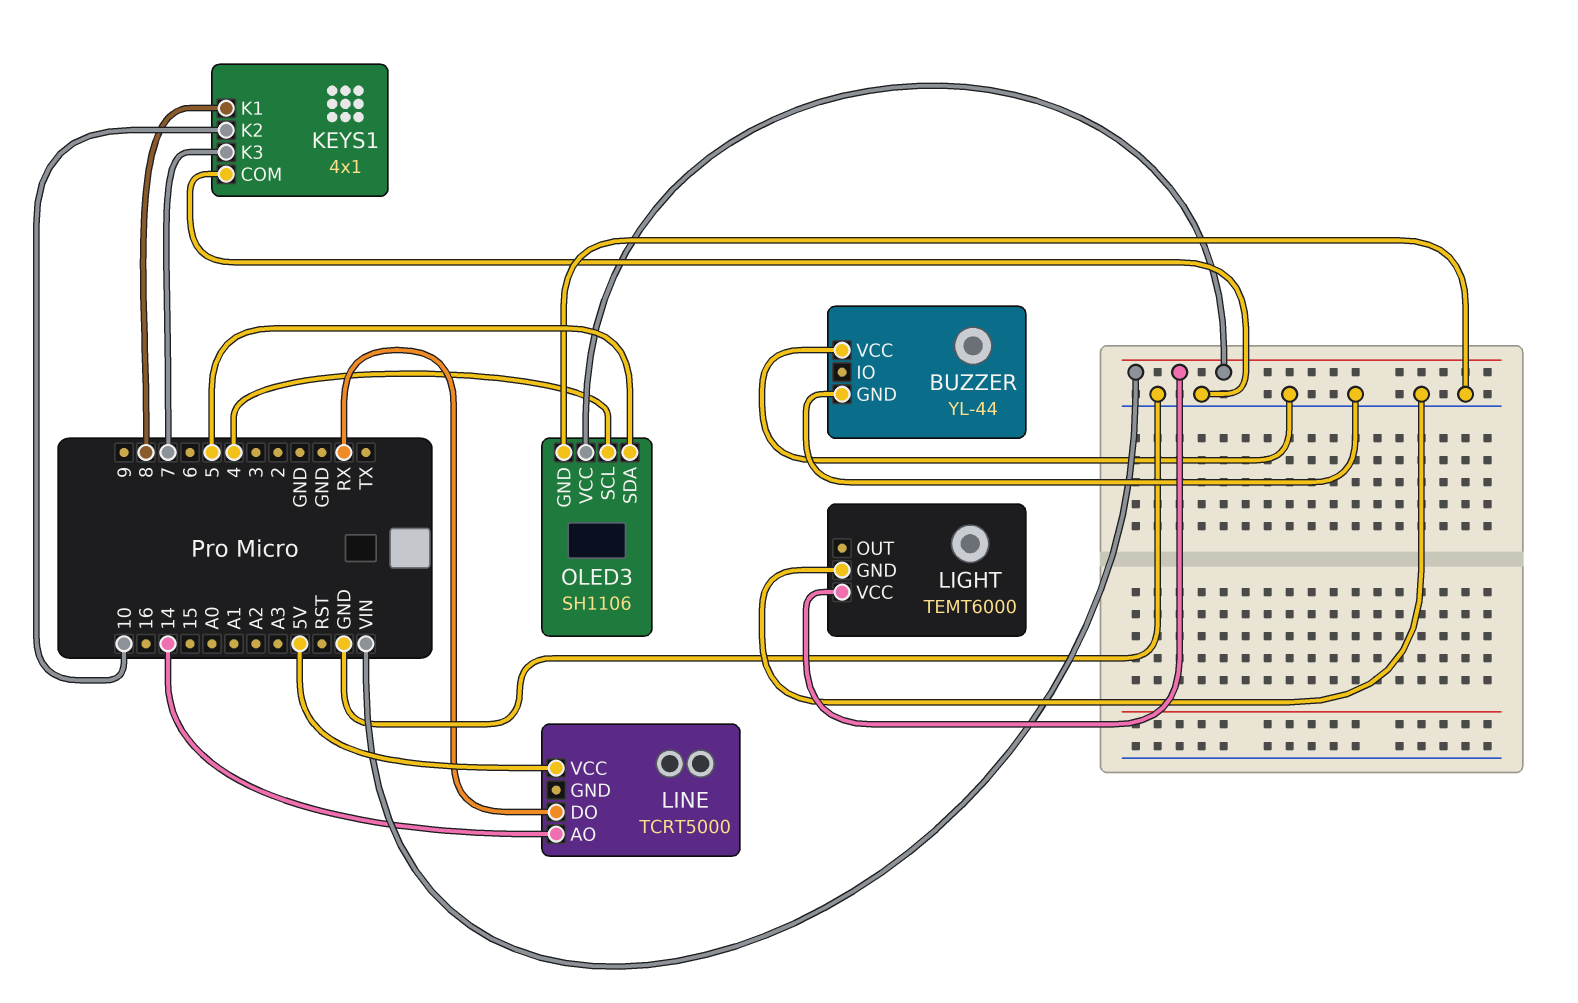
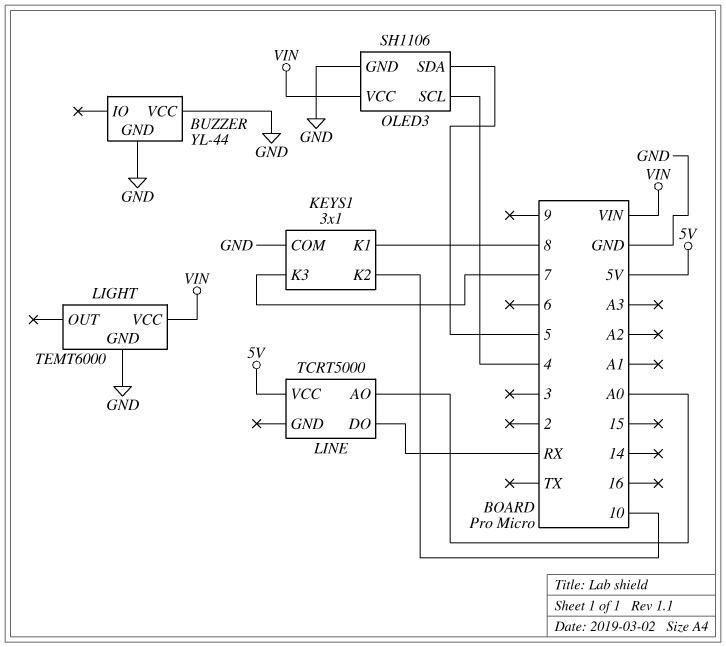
KEYS1: 4x1 -> 3x1
LINE pin AO: 14 -> A0

